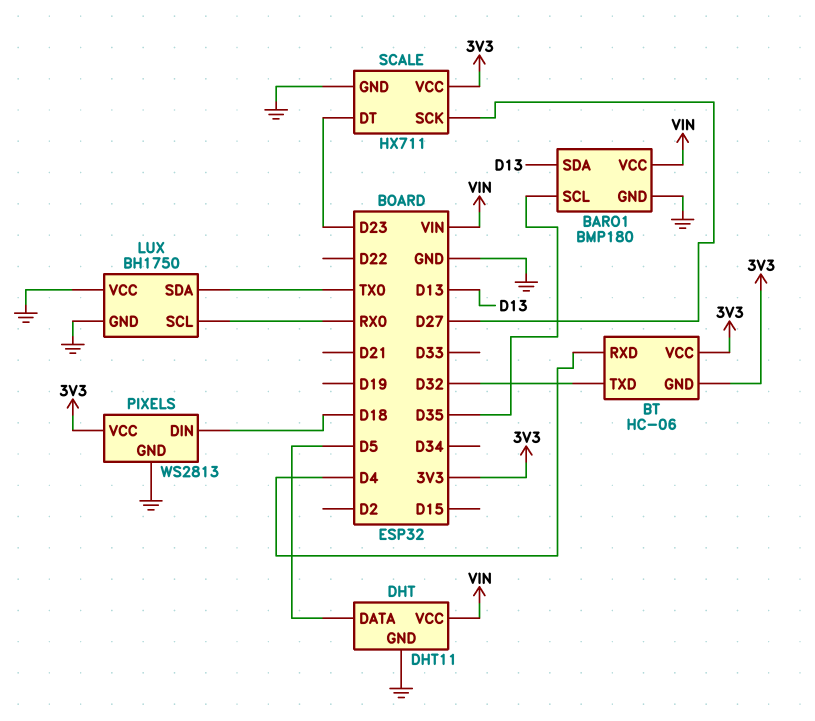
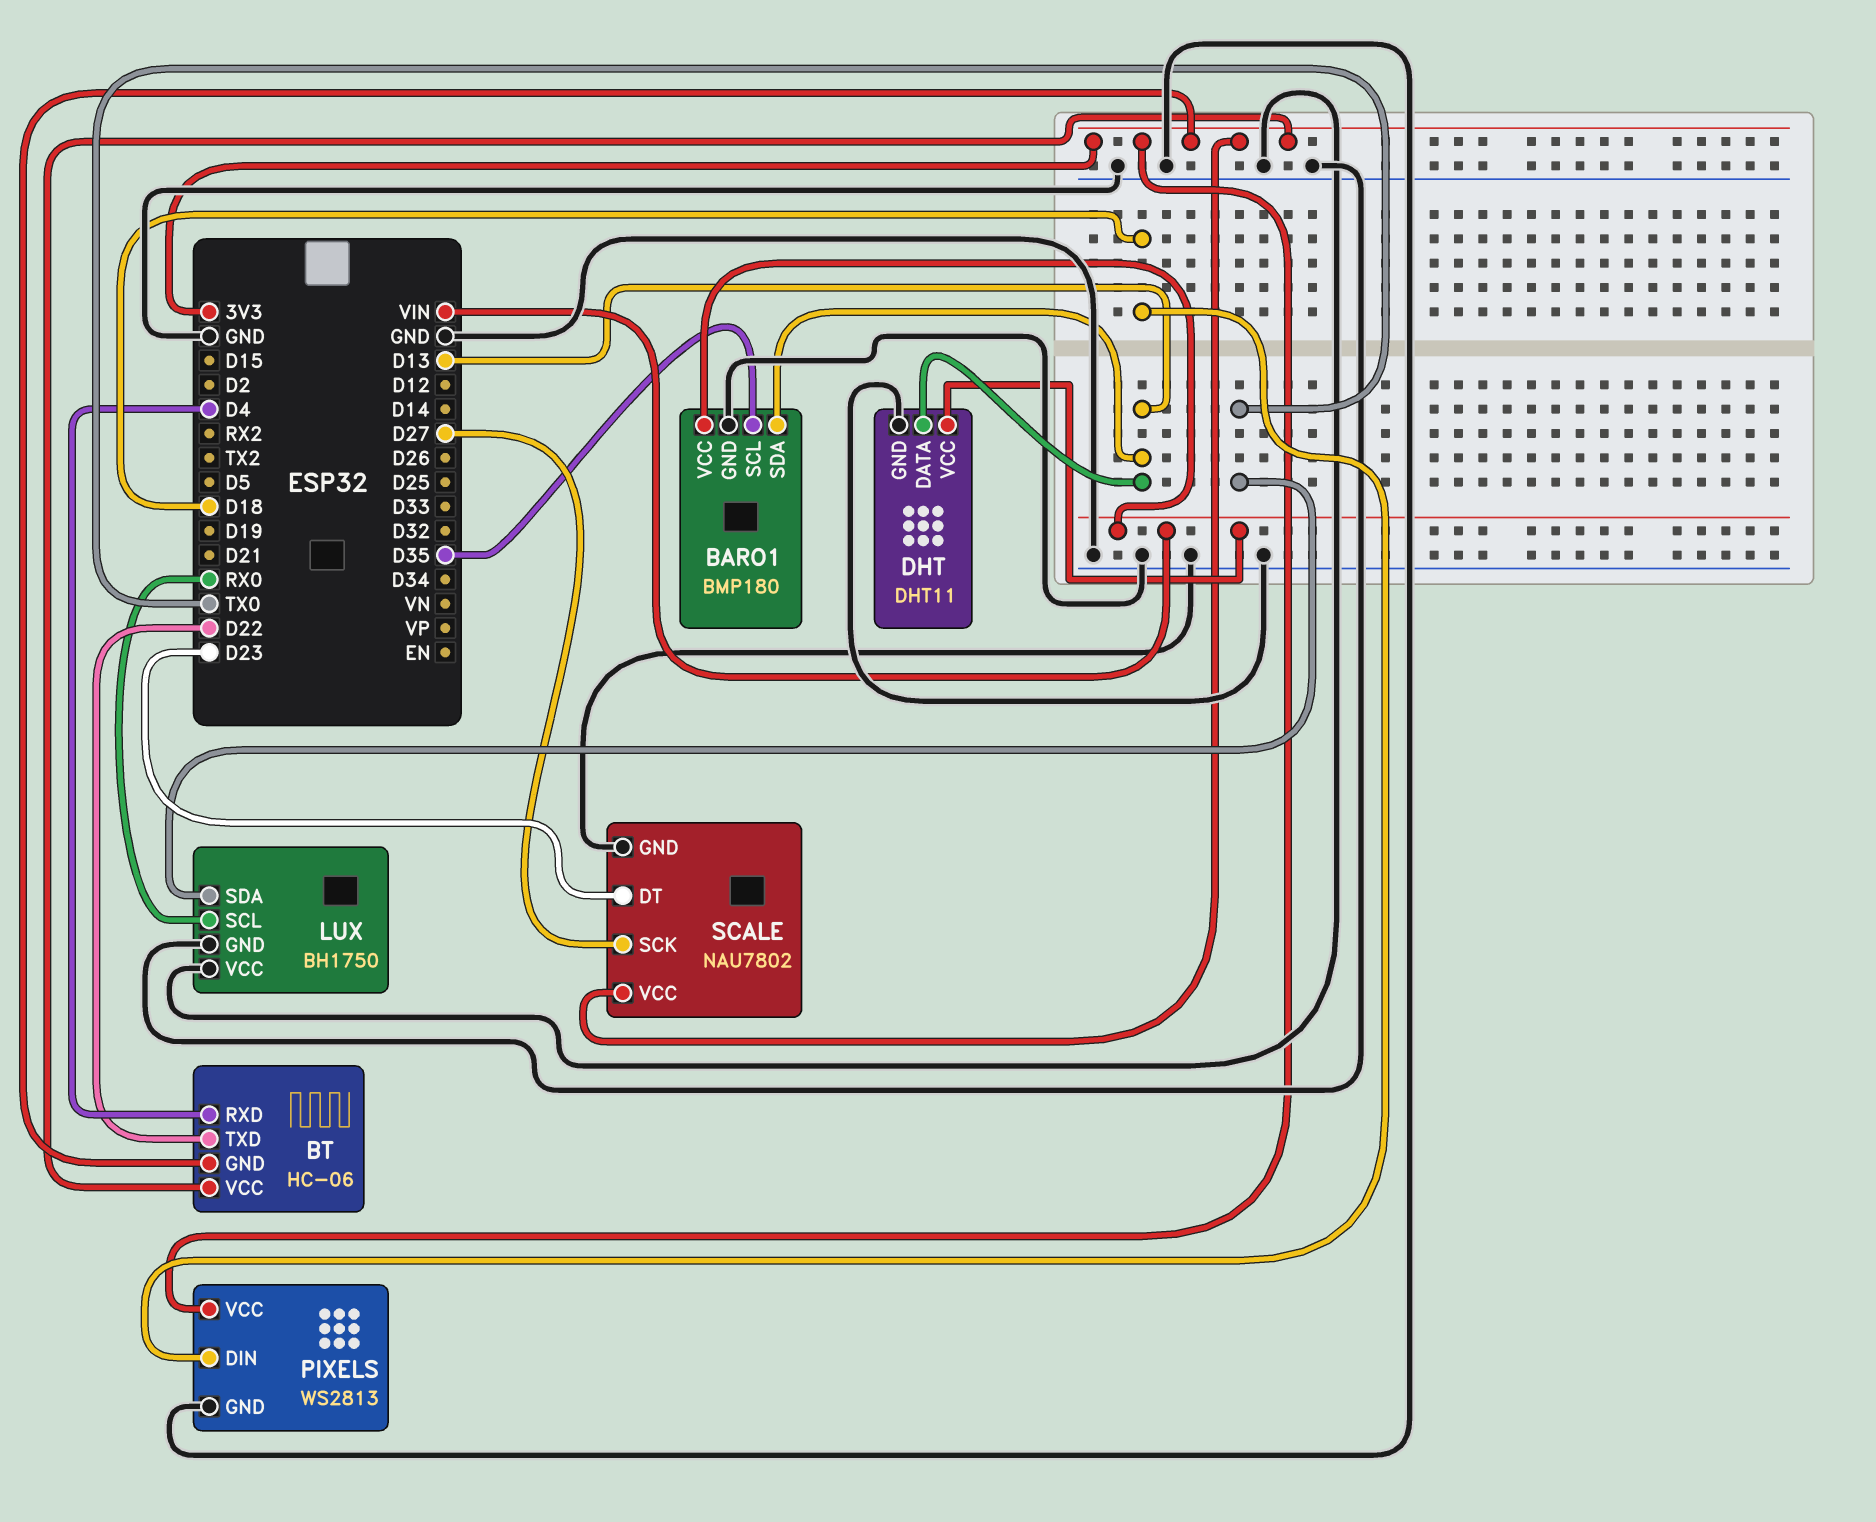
BT pin TXD: D32 -> D22
DHT pin DATA: D5 -> D13
SCALE: HX711 -> NAU7802

